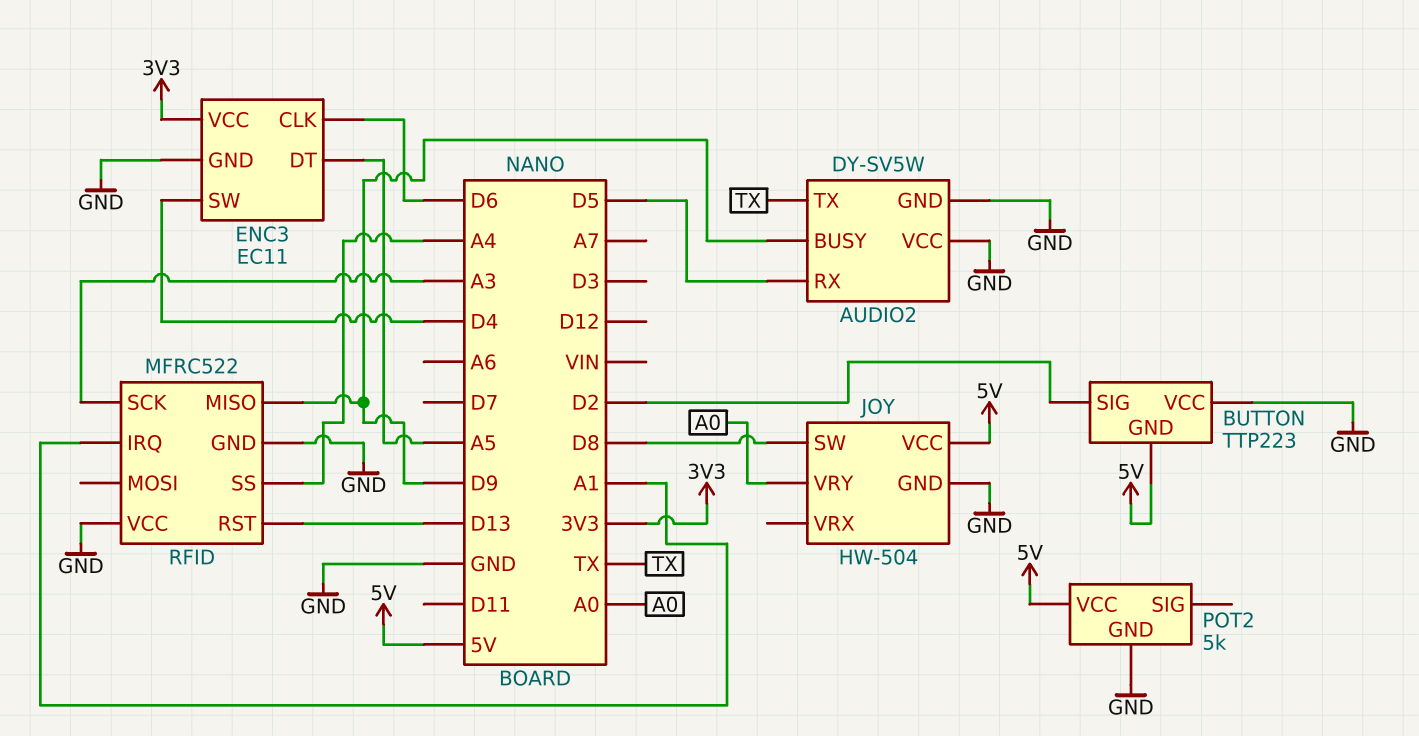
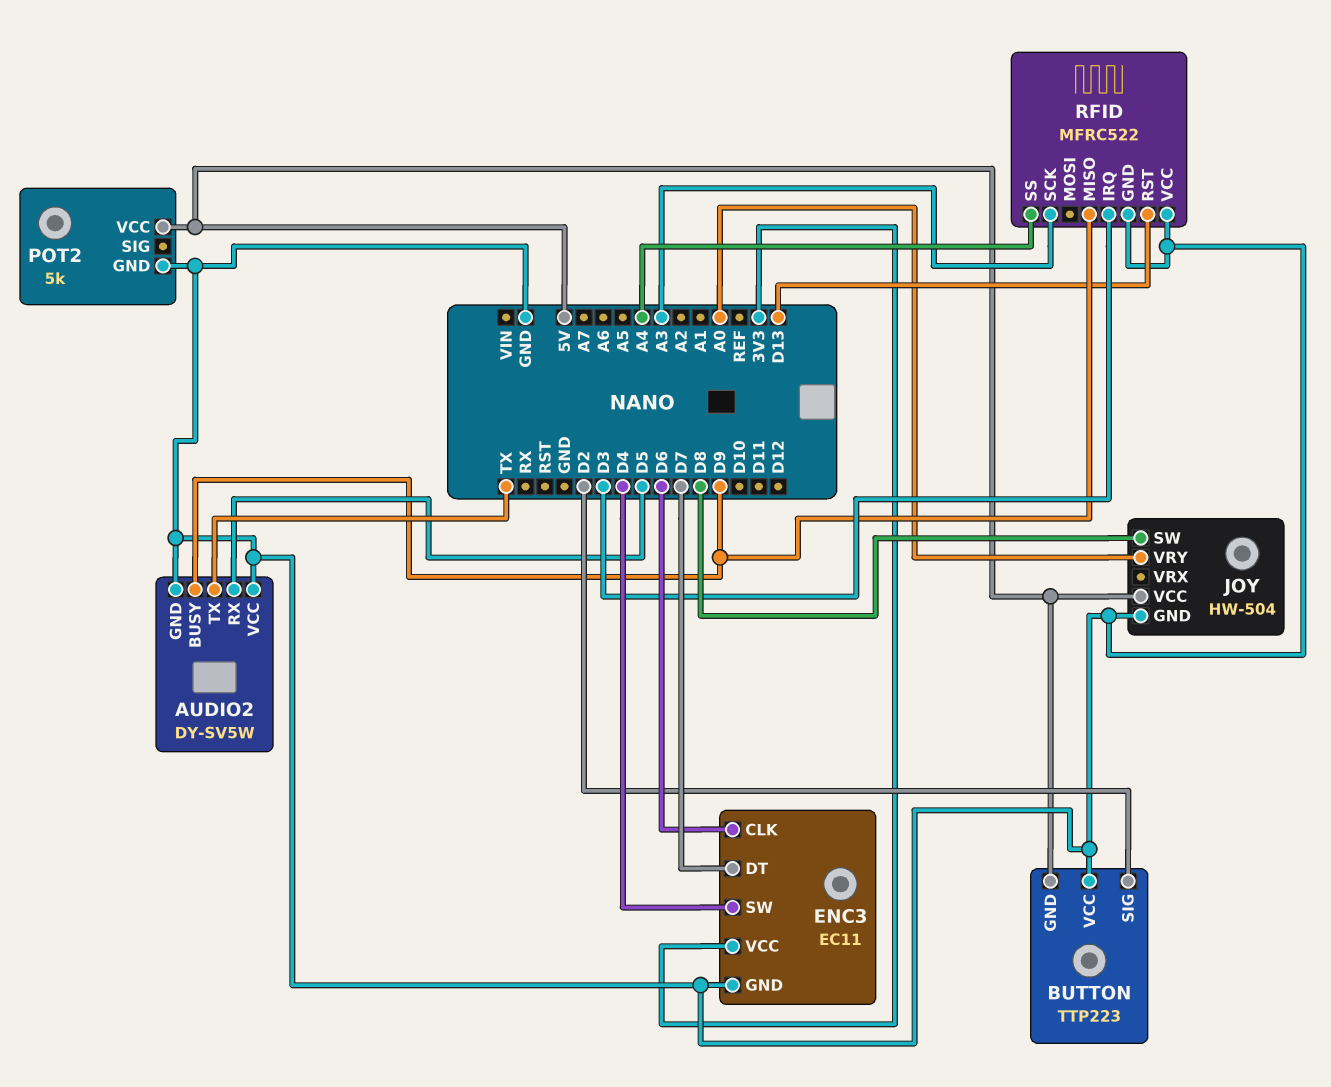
ENC3 pin DT: A5 -> D7
RFID pin IRQ: A1 -> D3

